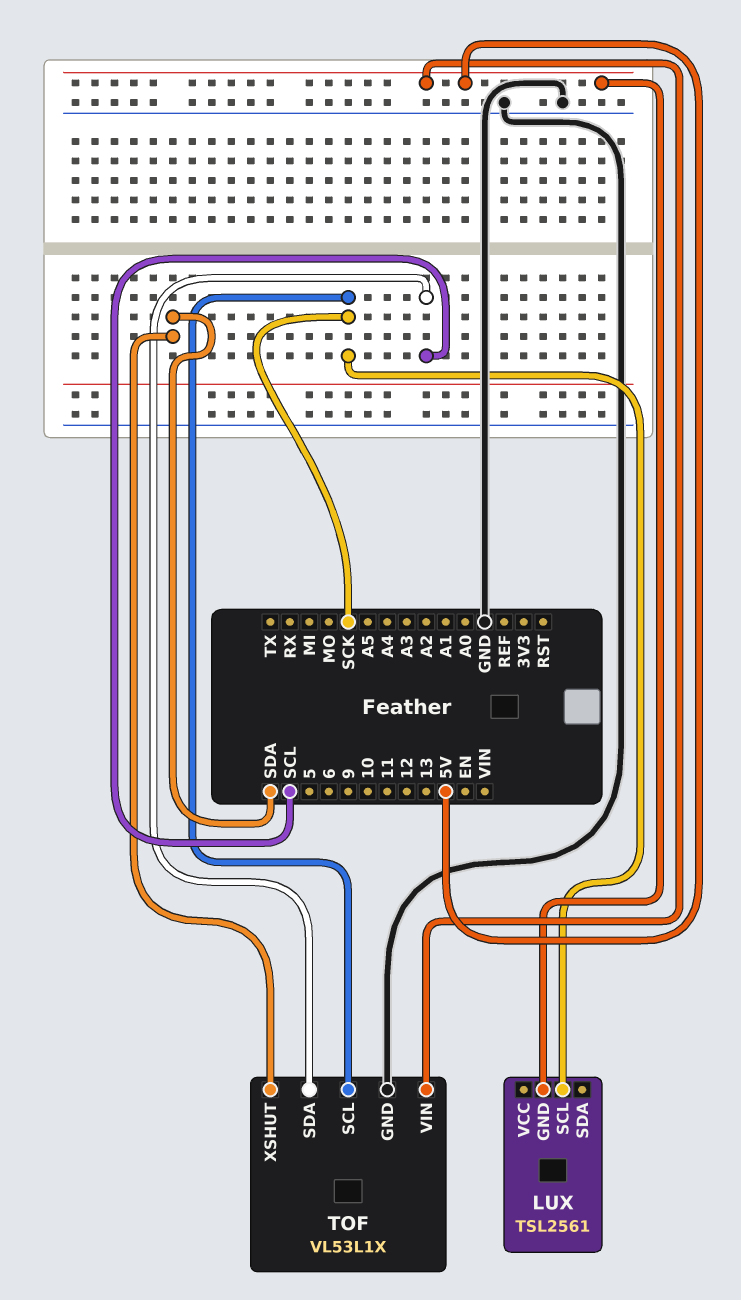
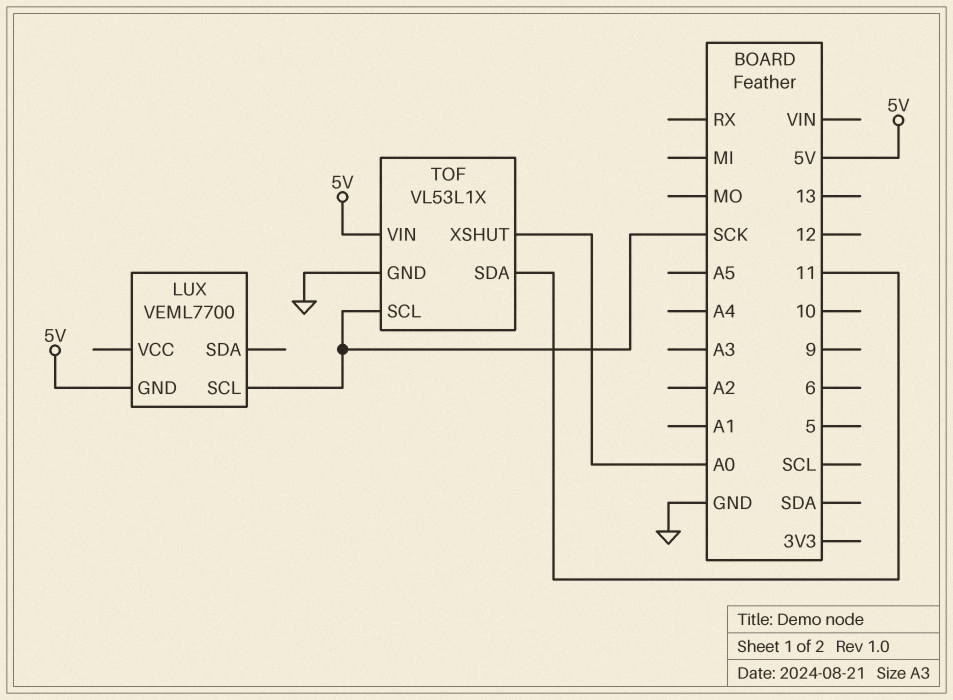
LUX: TSL2561 -> VEML7700
TOF pin SDA: SCL -> 11
TOF pin XSHUT: SDA -> A0

